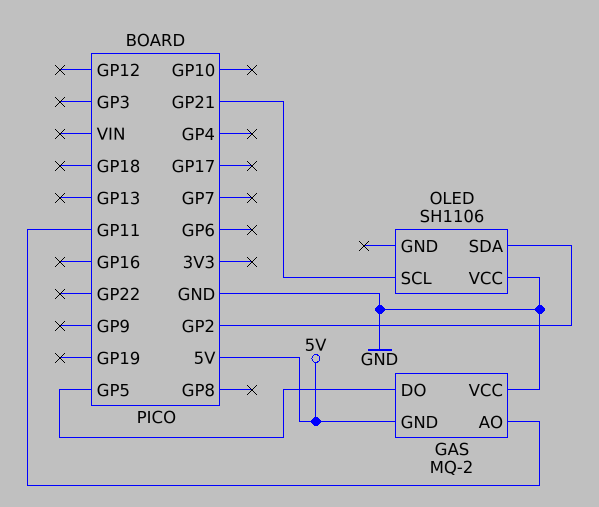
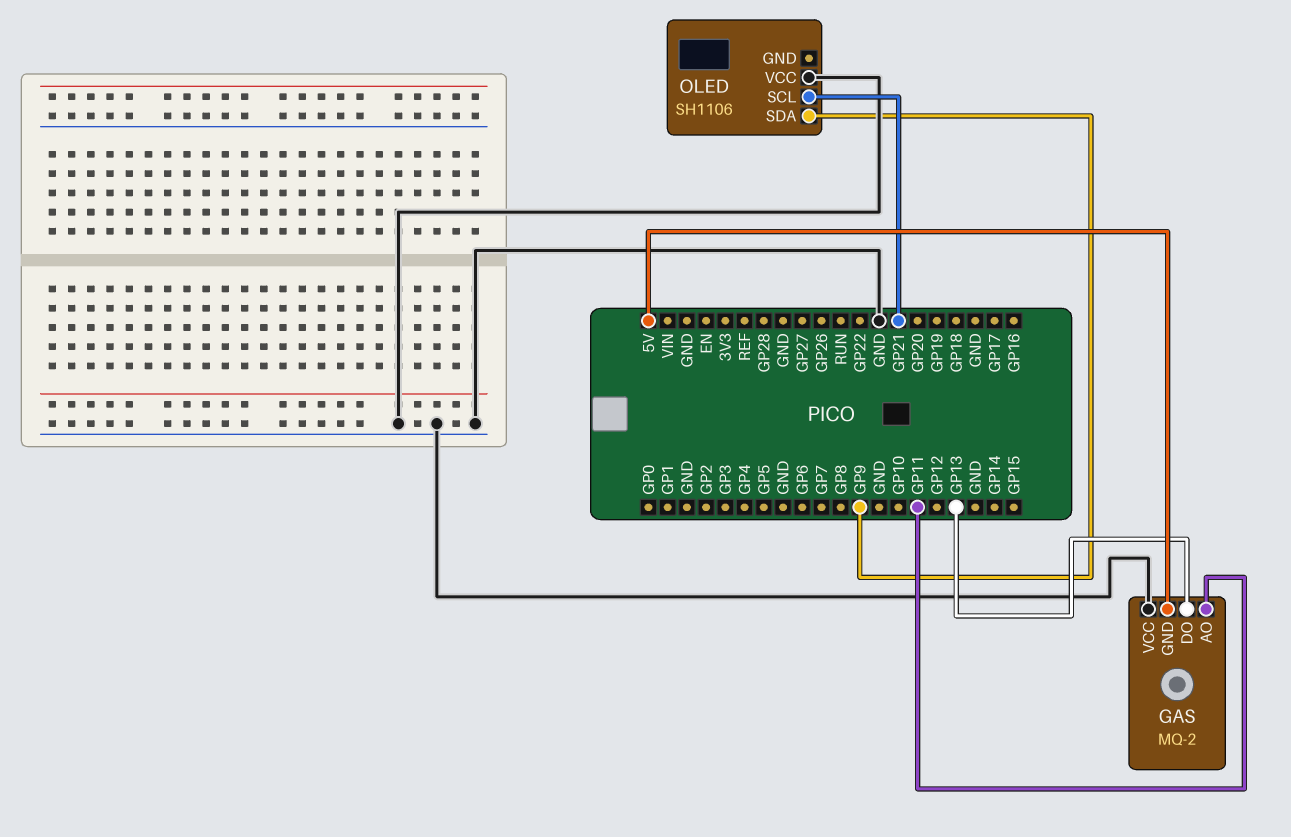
GAS pin DO: GP5 -> GP13
OLED pin SDA: GP2 -> GP9

